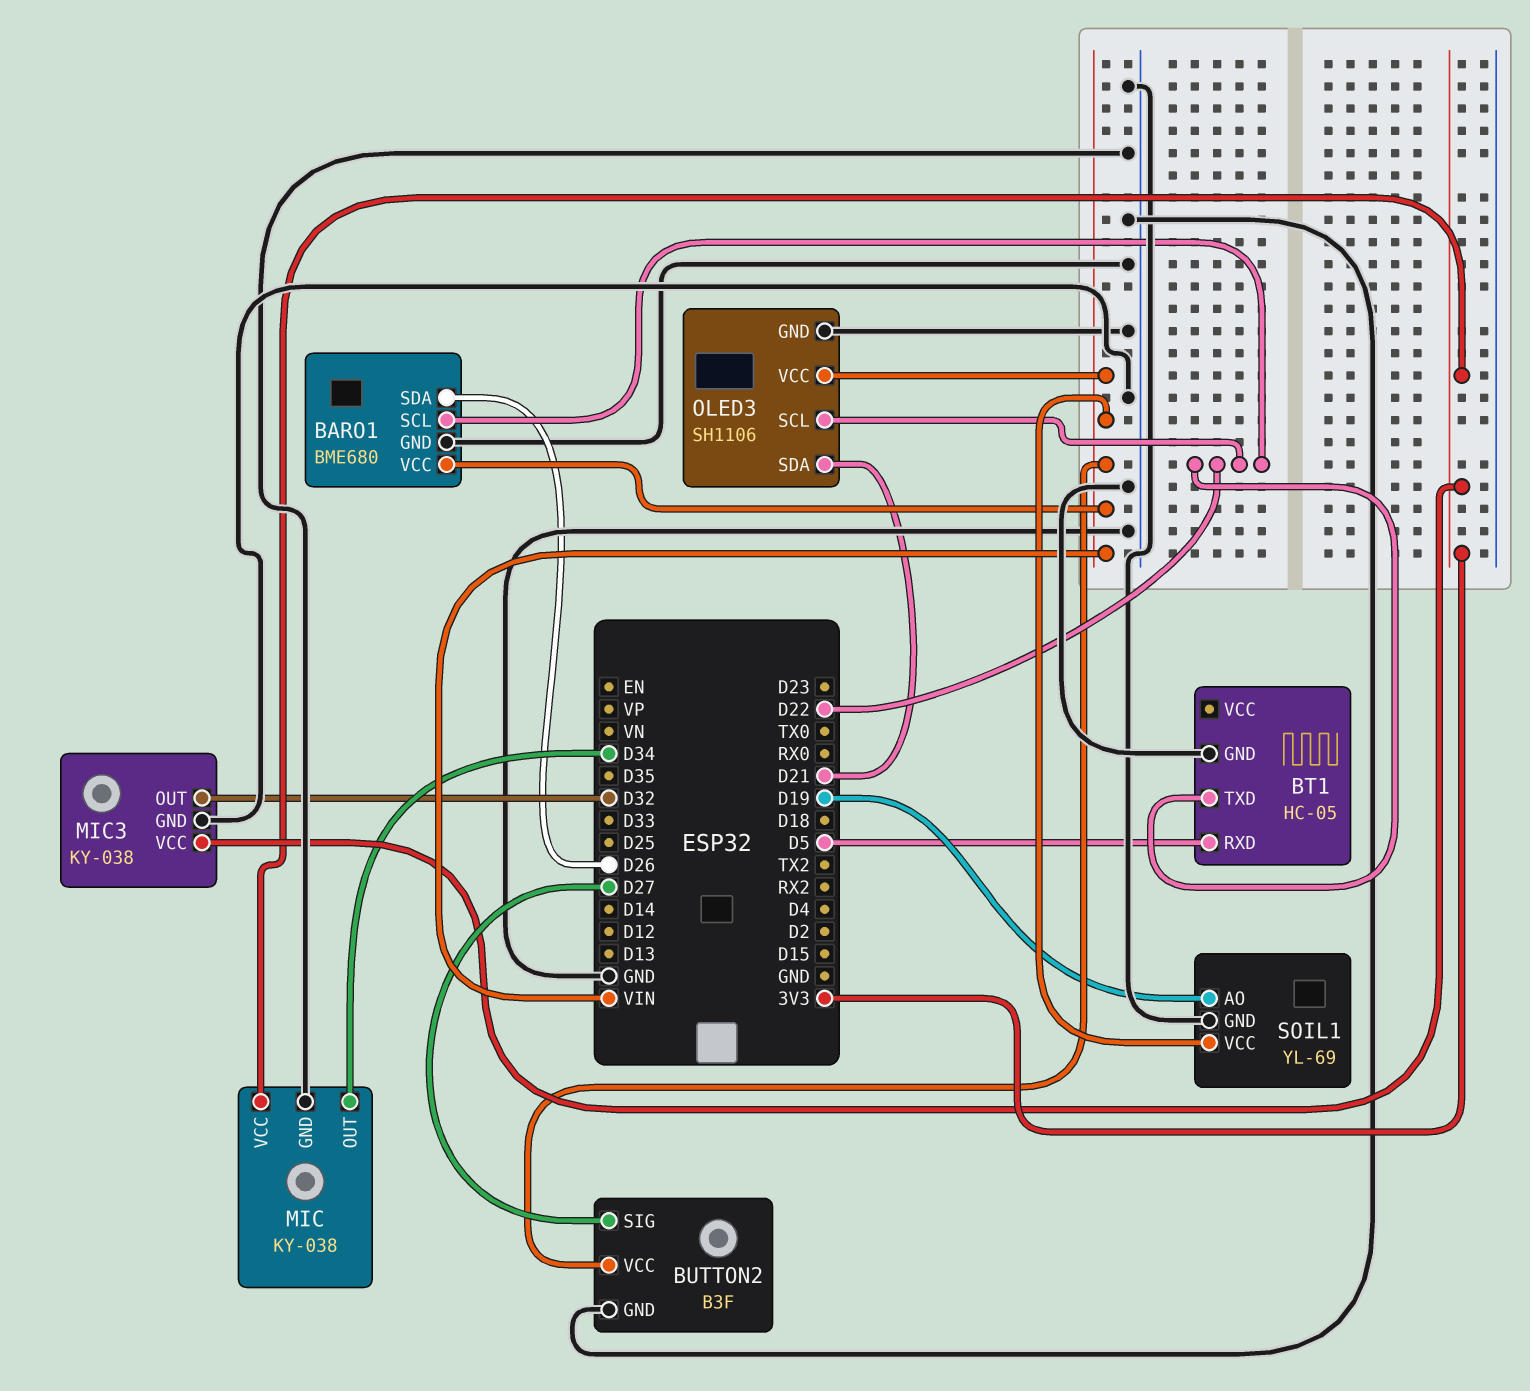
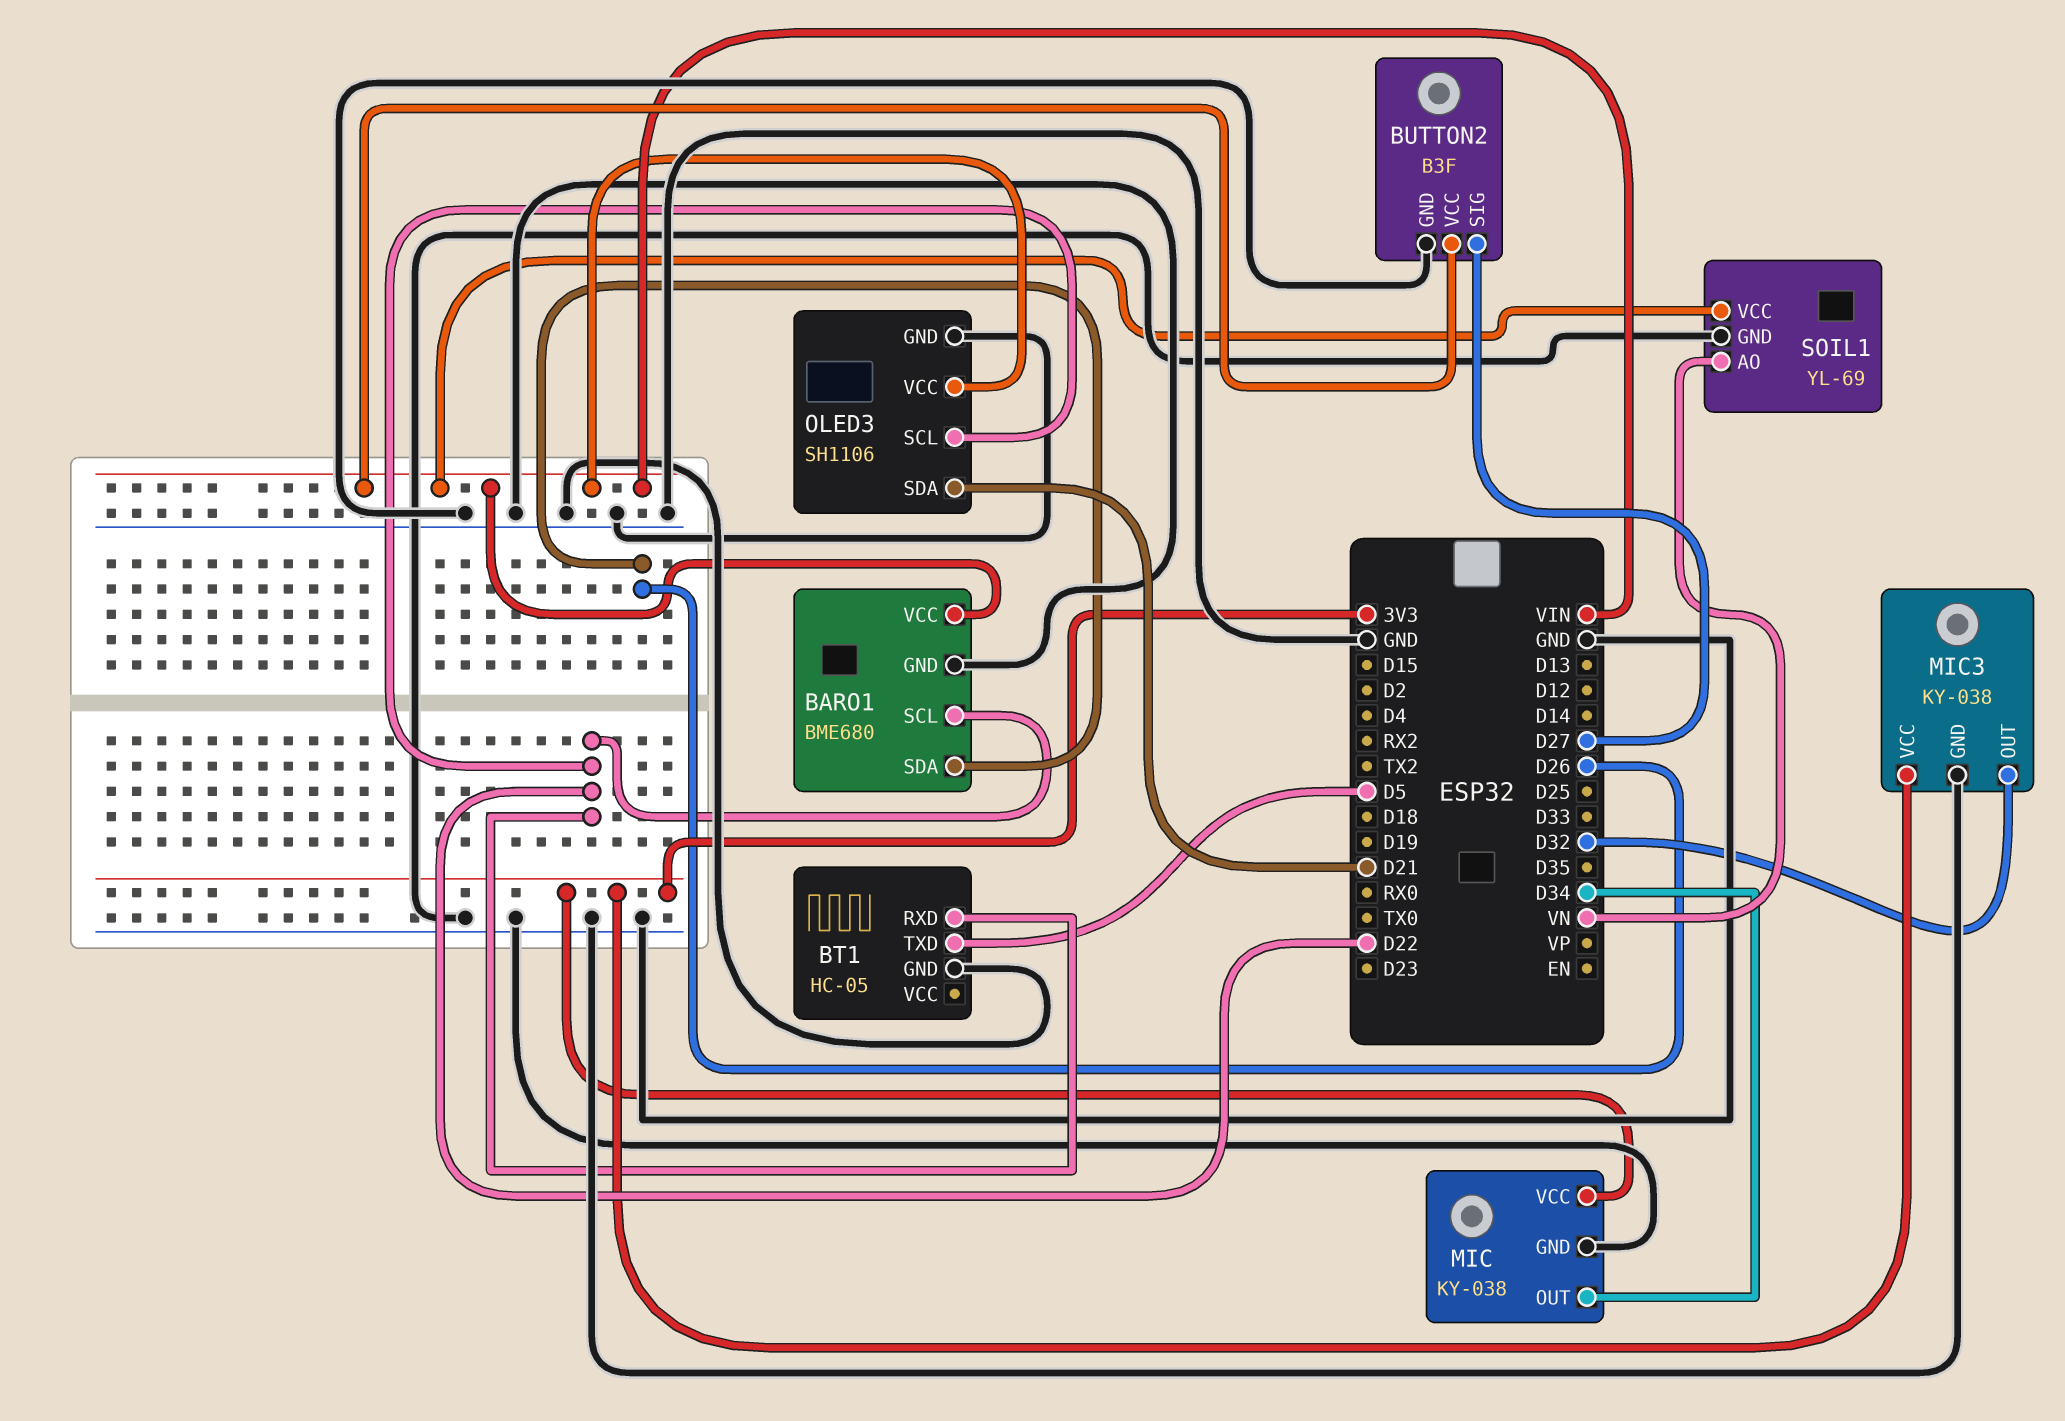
BT1 pin RXD: D5 -> D22
BT1 pin TXD: D22 -> D5
SOIL1 pin AO: D19 -> VN

